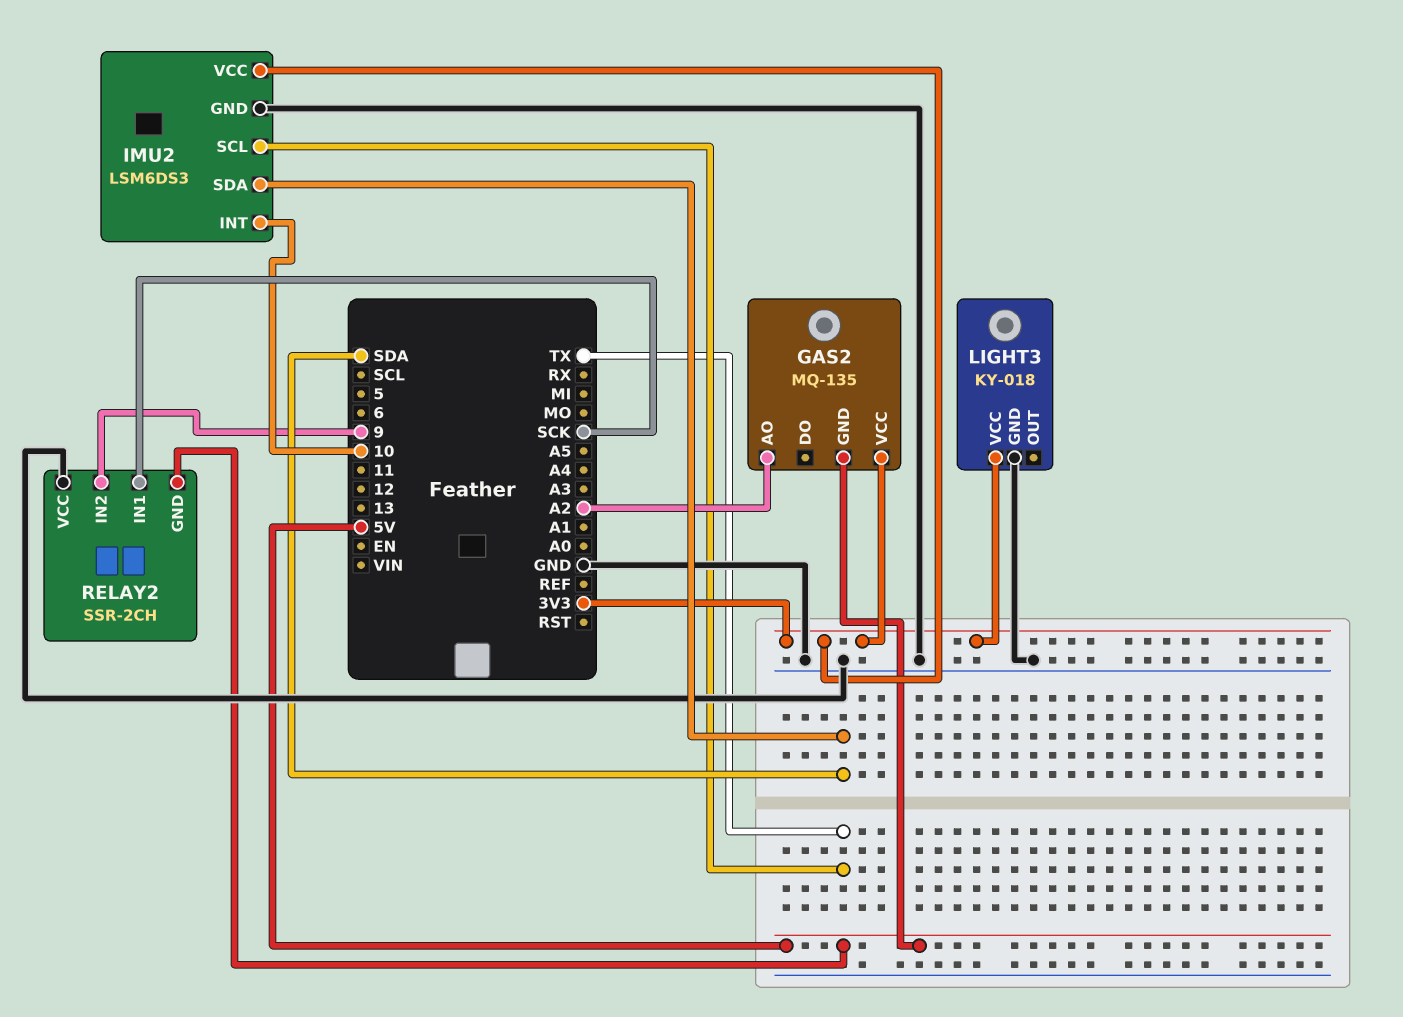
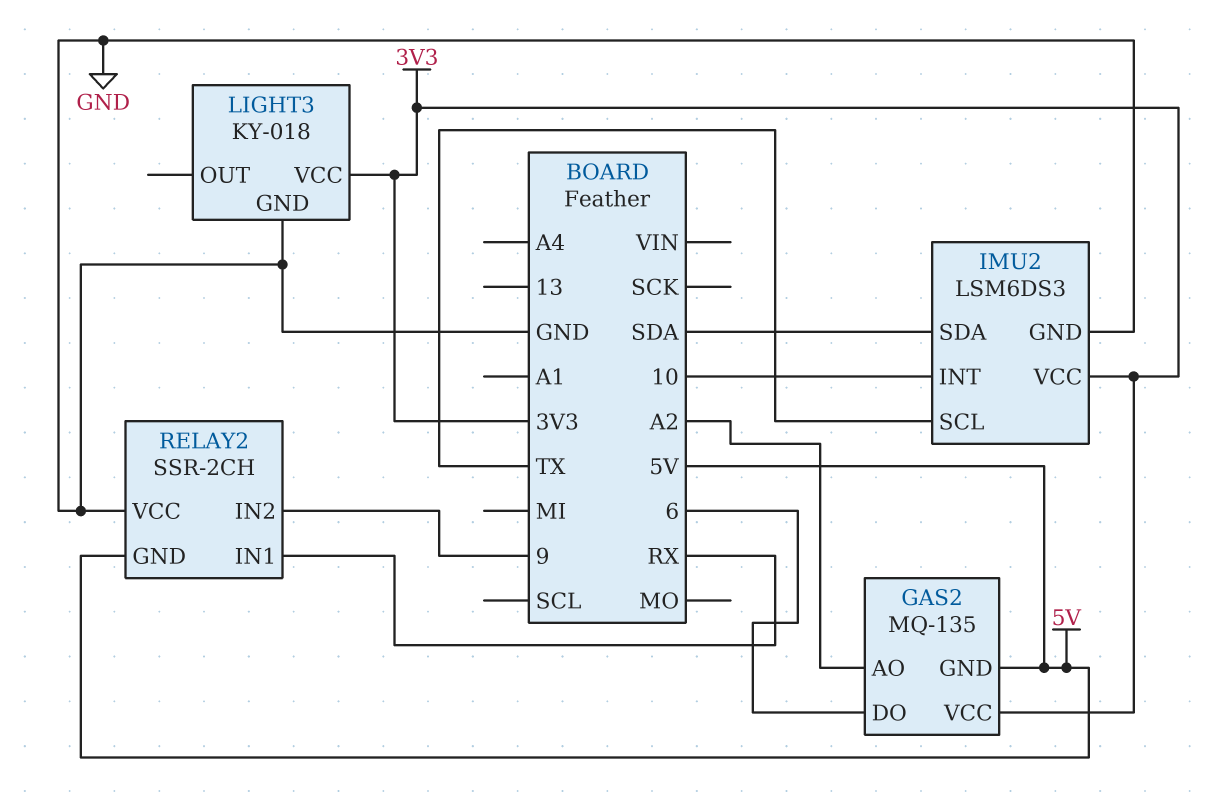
GAS2 pin DO: none -> 6
RELAY2 pin IN1: SCK -> RX

